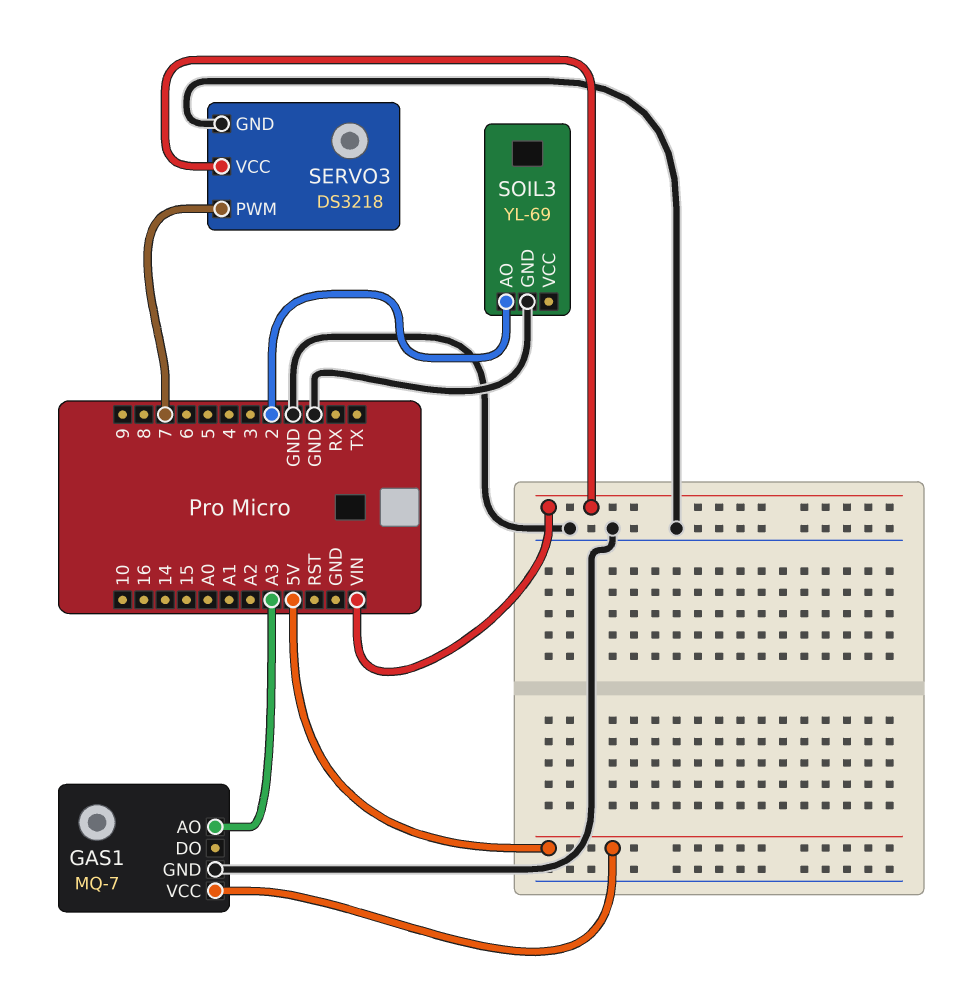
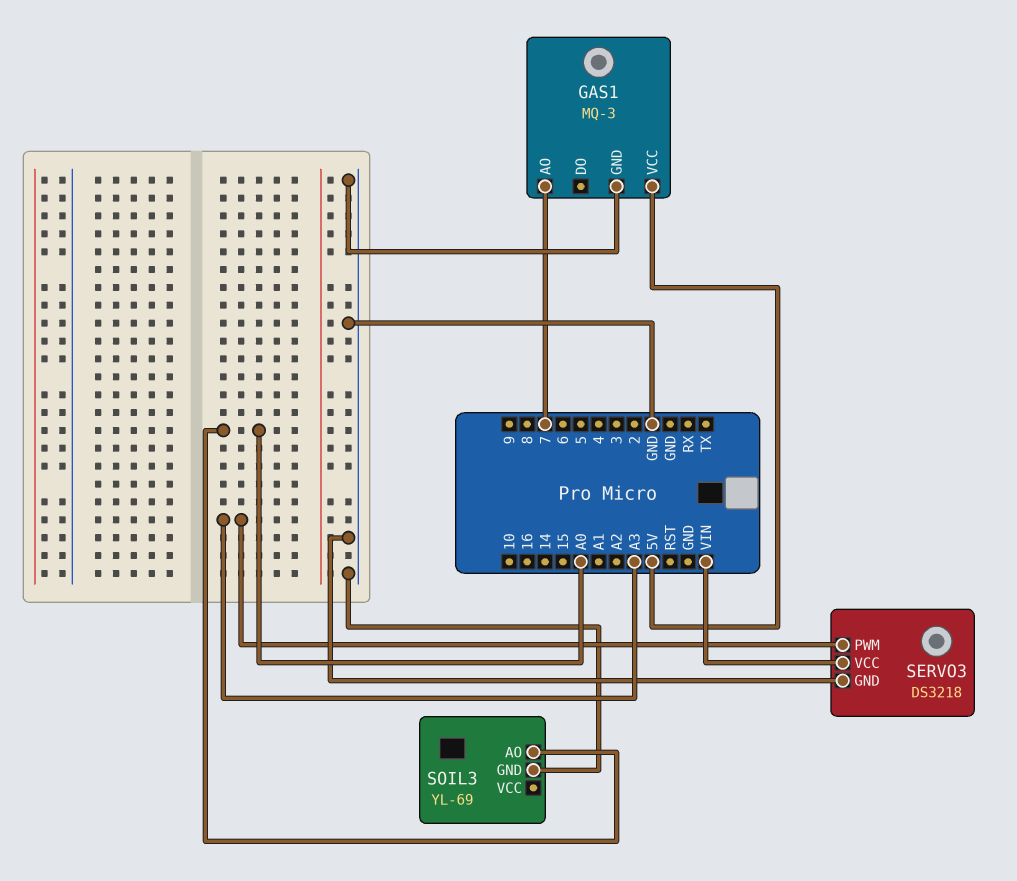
GAS1: MQ-7 -> MQ-3
GAS1 pin AO: A3 -> 7
SERVO3 pin PWM: 7 -> A3
SOIL3 pin AO: 2 -> A0

